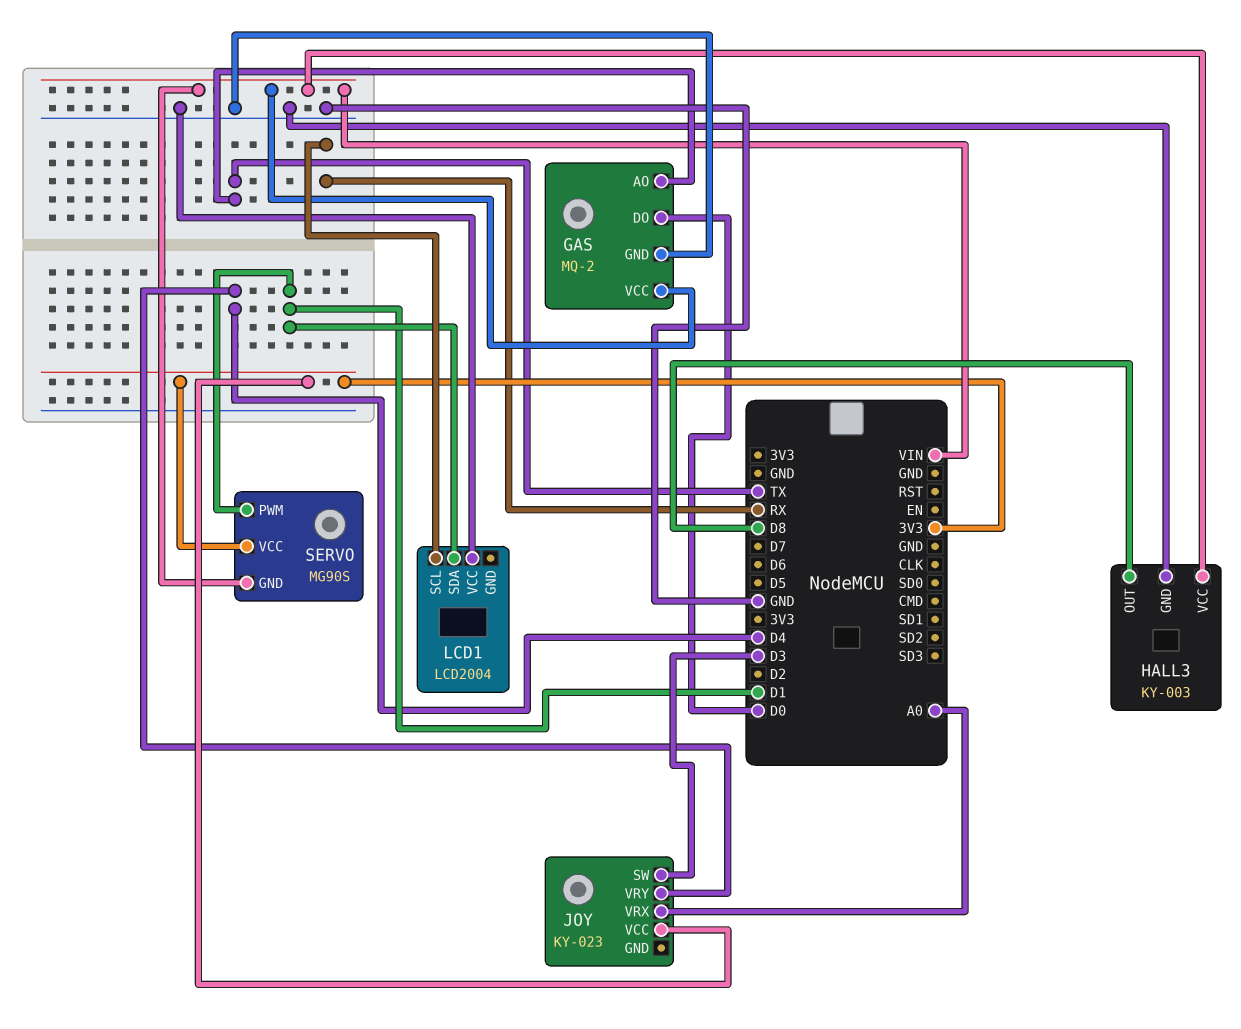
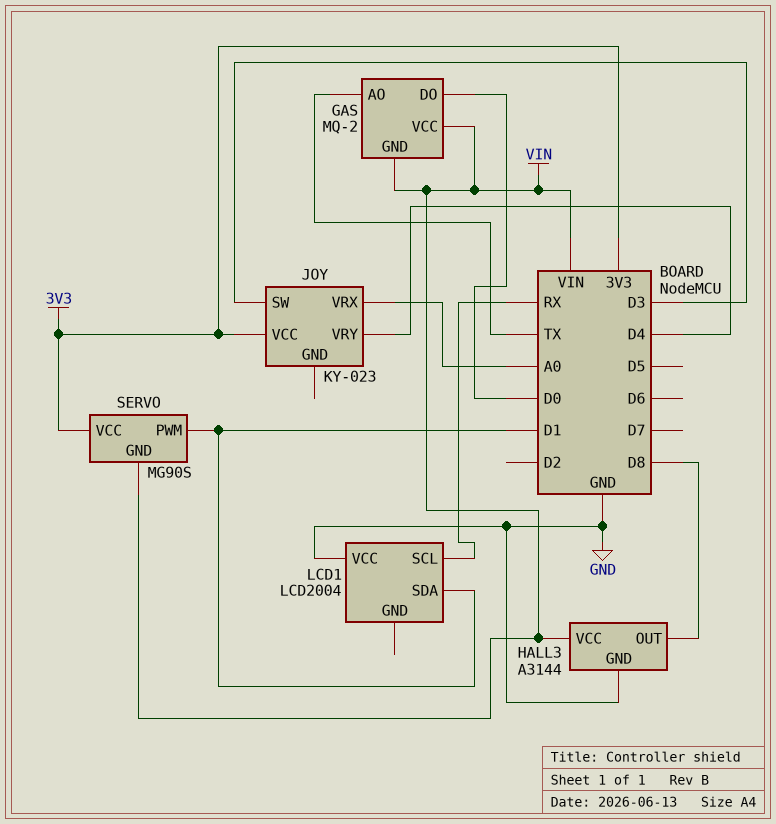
GAS pin GND: GND -> VIN
HALL3: KY-003 -> A3144

